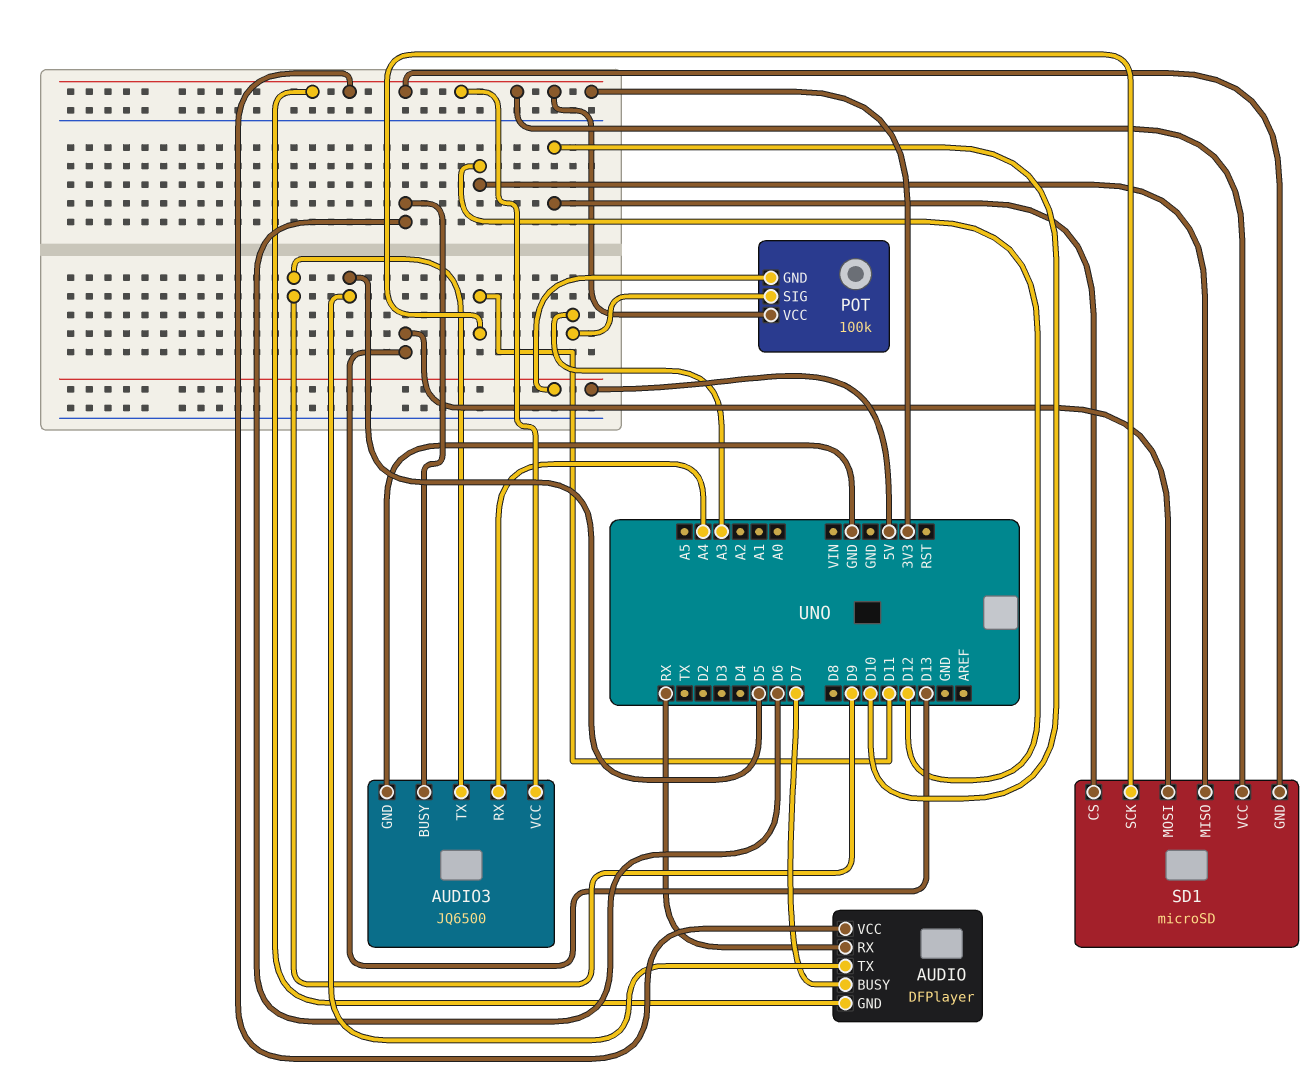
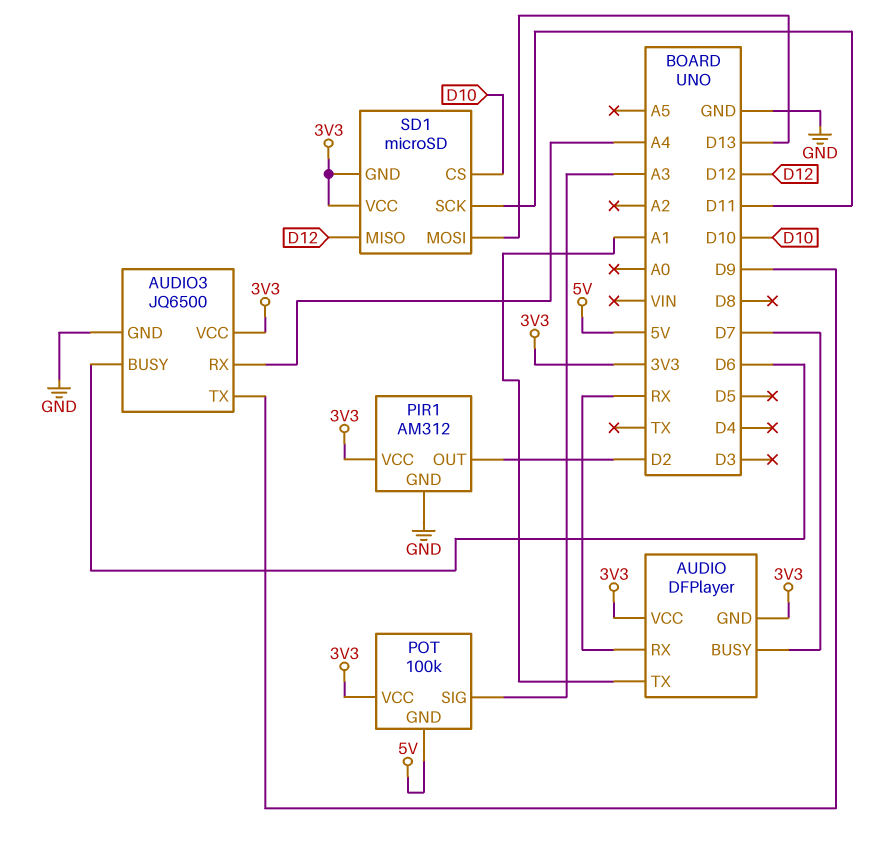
AUDIO pin TX: D5 -> A1
PIR1: none -> AM312
PIR1 pin GND: none -> GND
PIR1 pin OUT: none -> D2
PIR1 pin VCC: none -> 3V3

